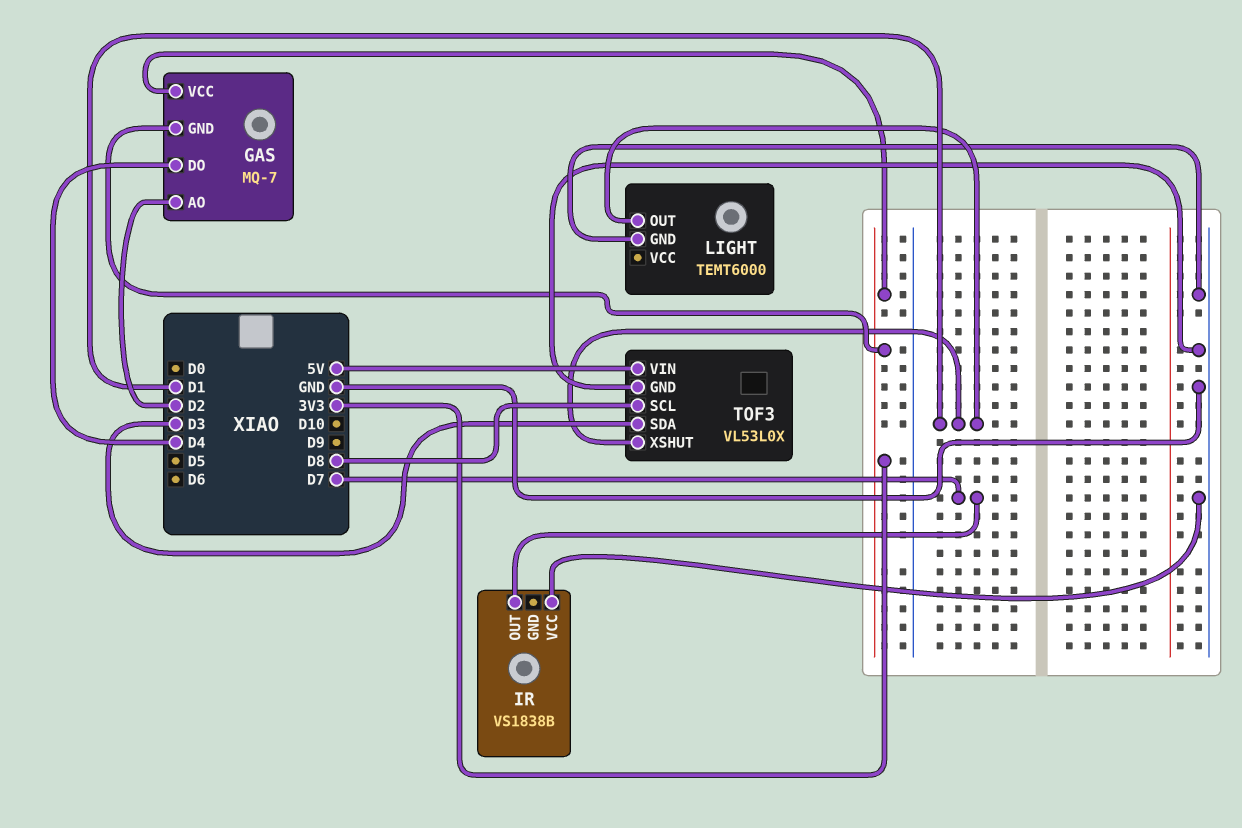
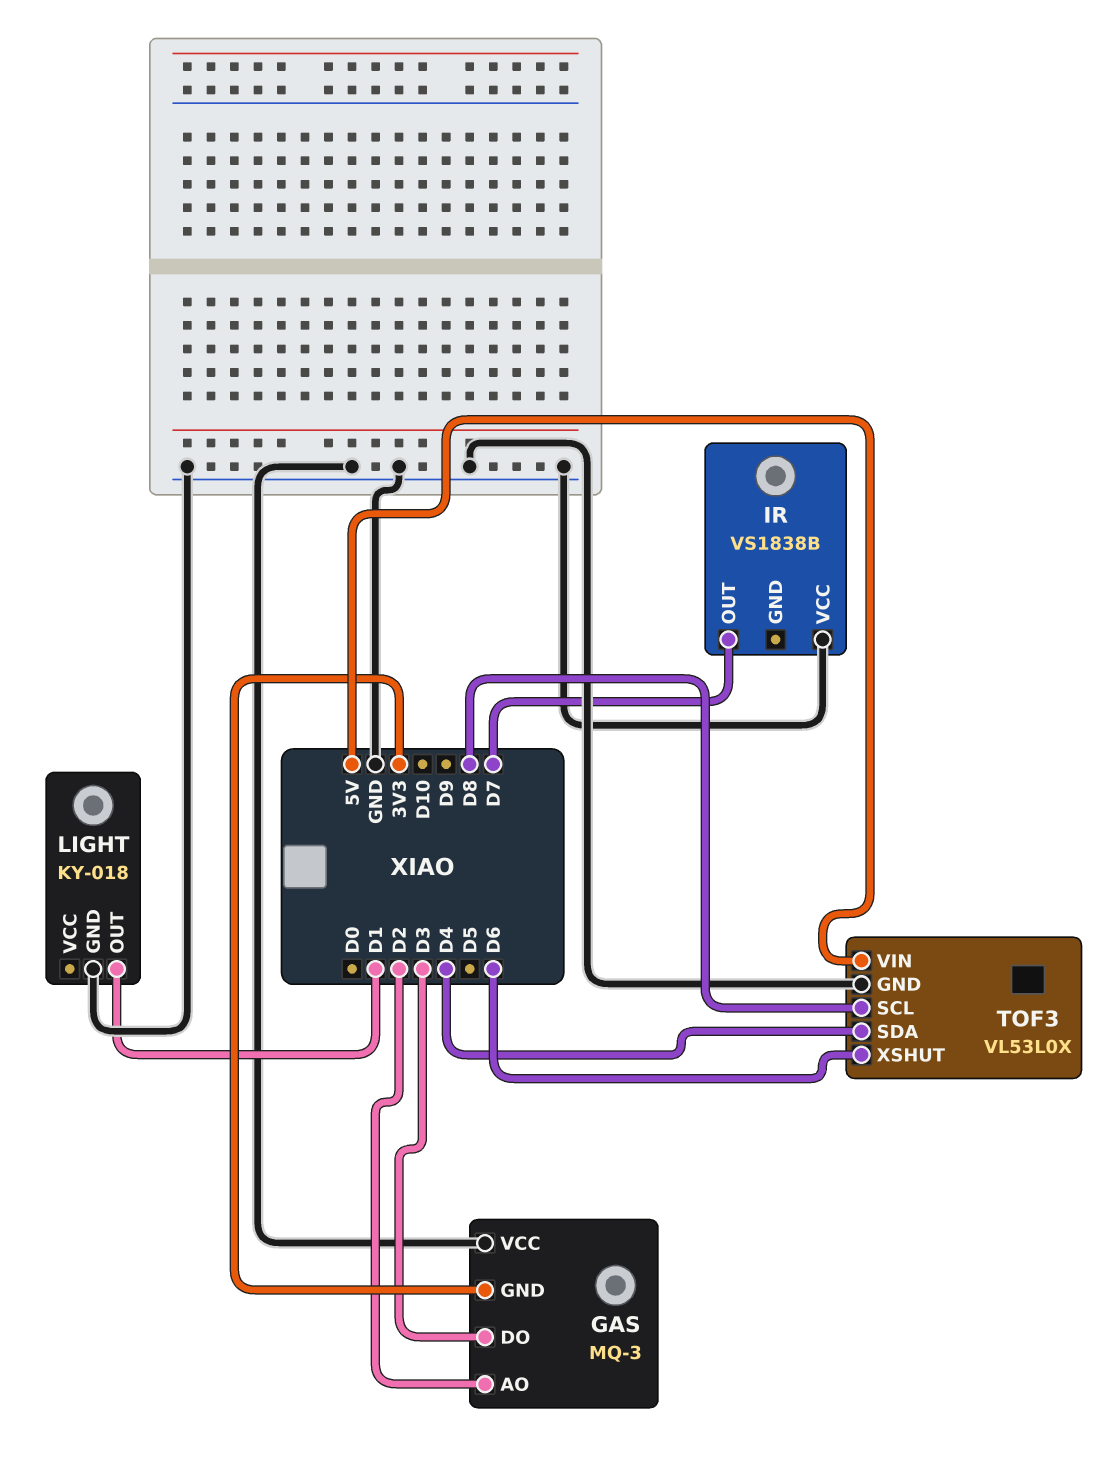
GAS: MQ-7 -> MQ-3
GAS pin DO: D4 -> D3
GAS pin VCC: 3V3 -> GND
LIGHT: TEMT6000 -> KY-018
TOF3 pin SDA: D3 -> D4
TOF3 pin XSHUT: D1 -> D6

